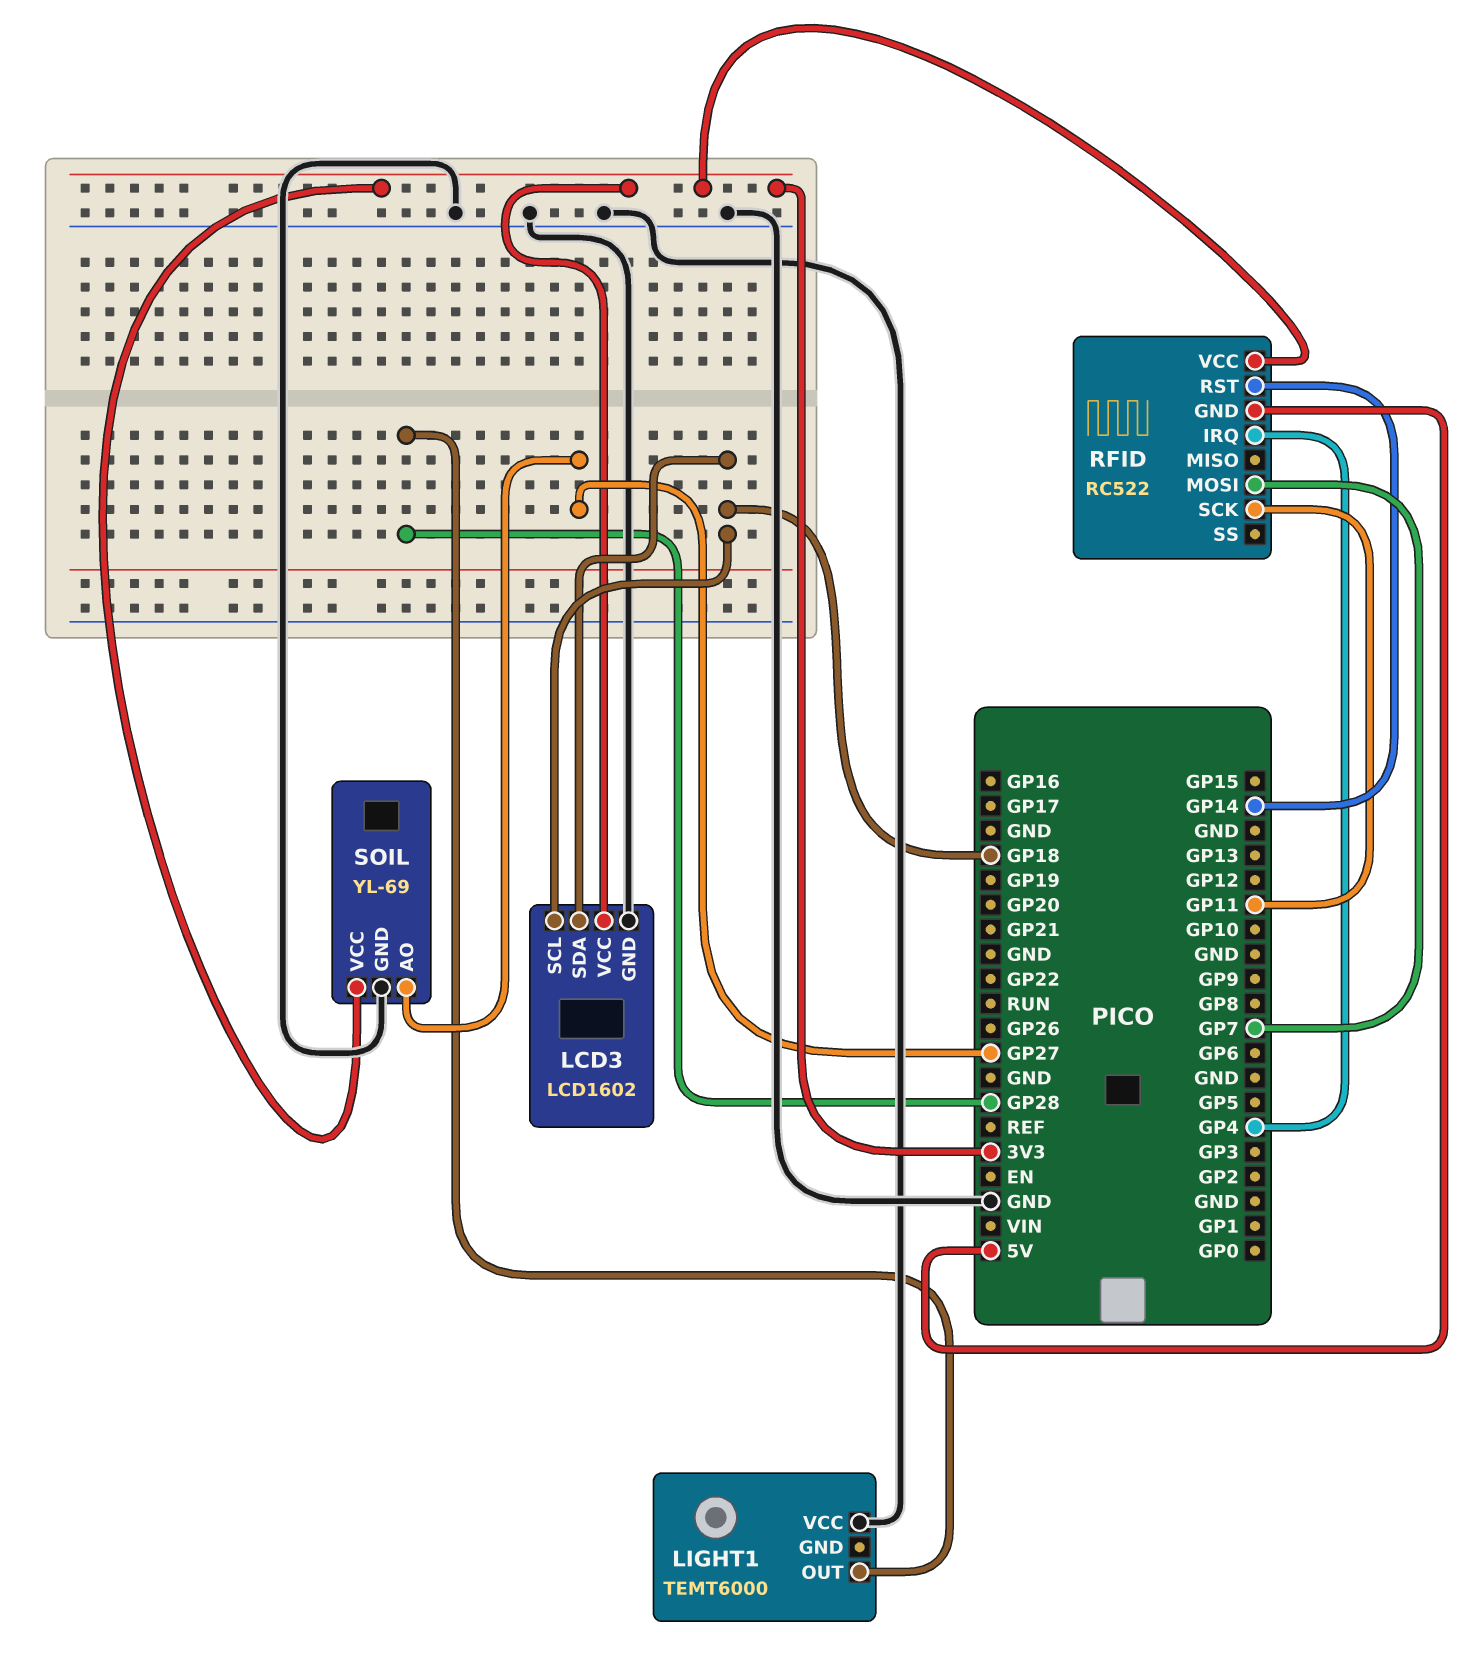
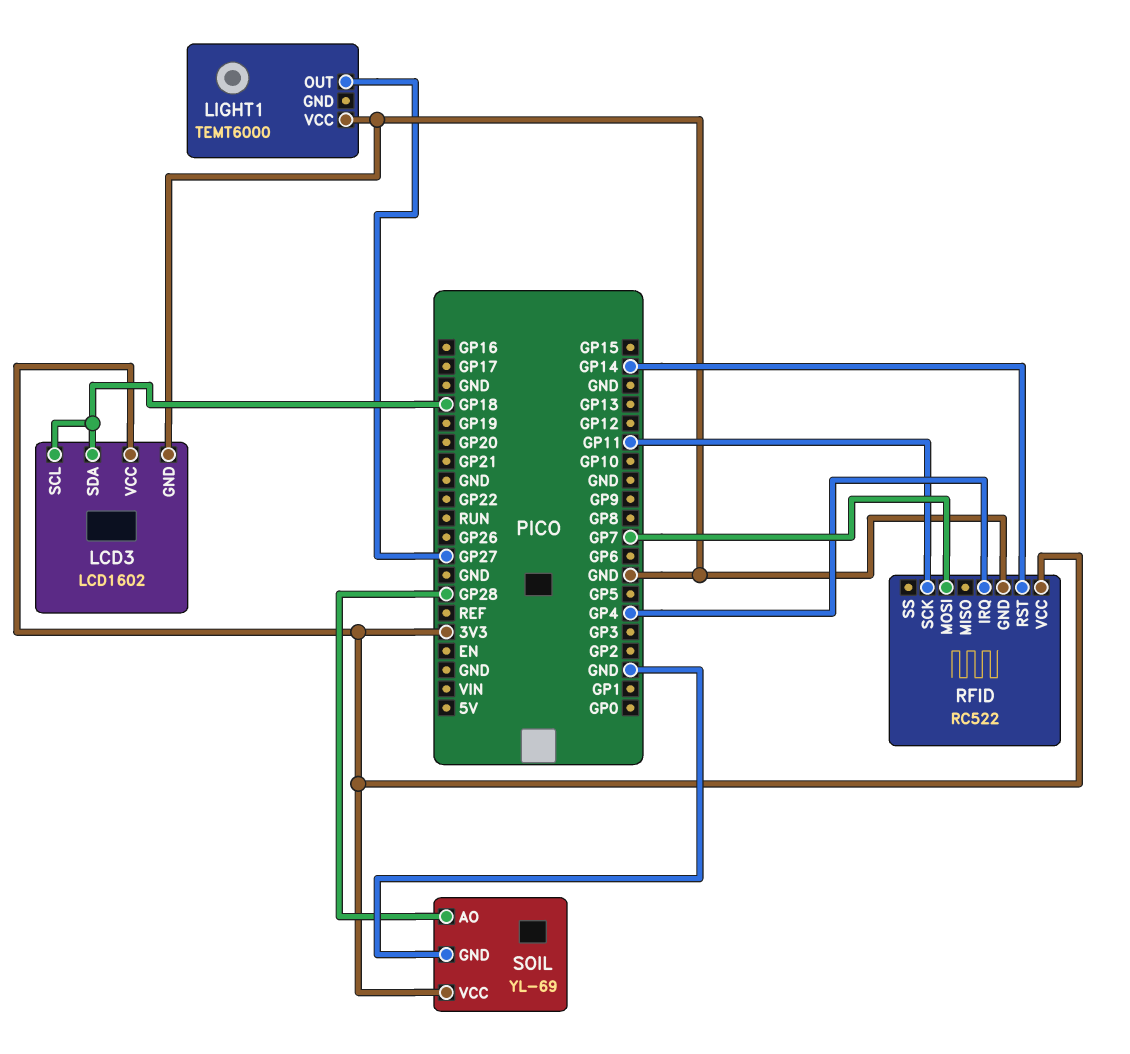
LIGHT1 pin OUT: GP28 -> GP27
RFID pin GND: 5V -> GND
SOIL pin AO: GP27 -> GP28

